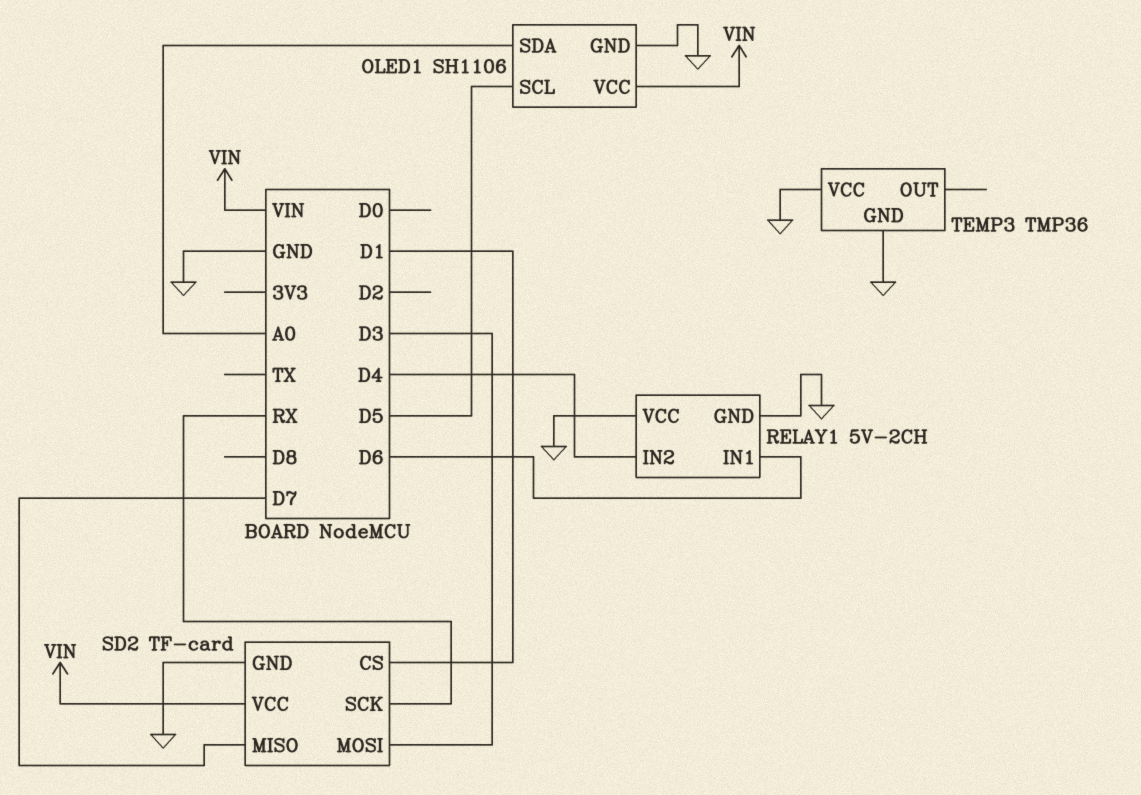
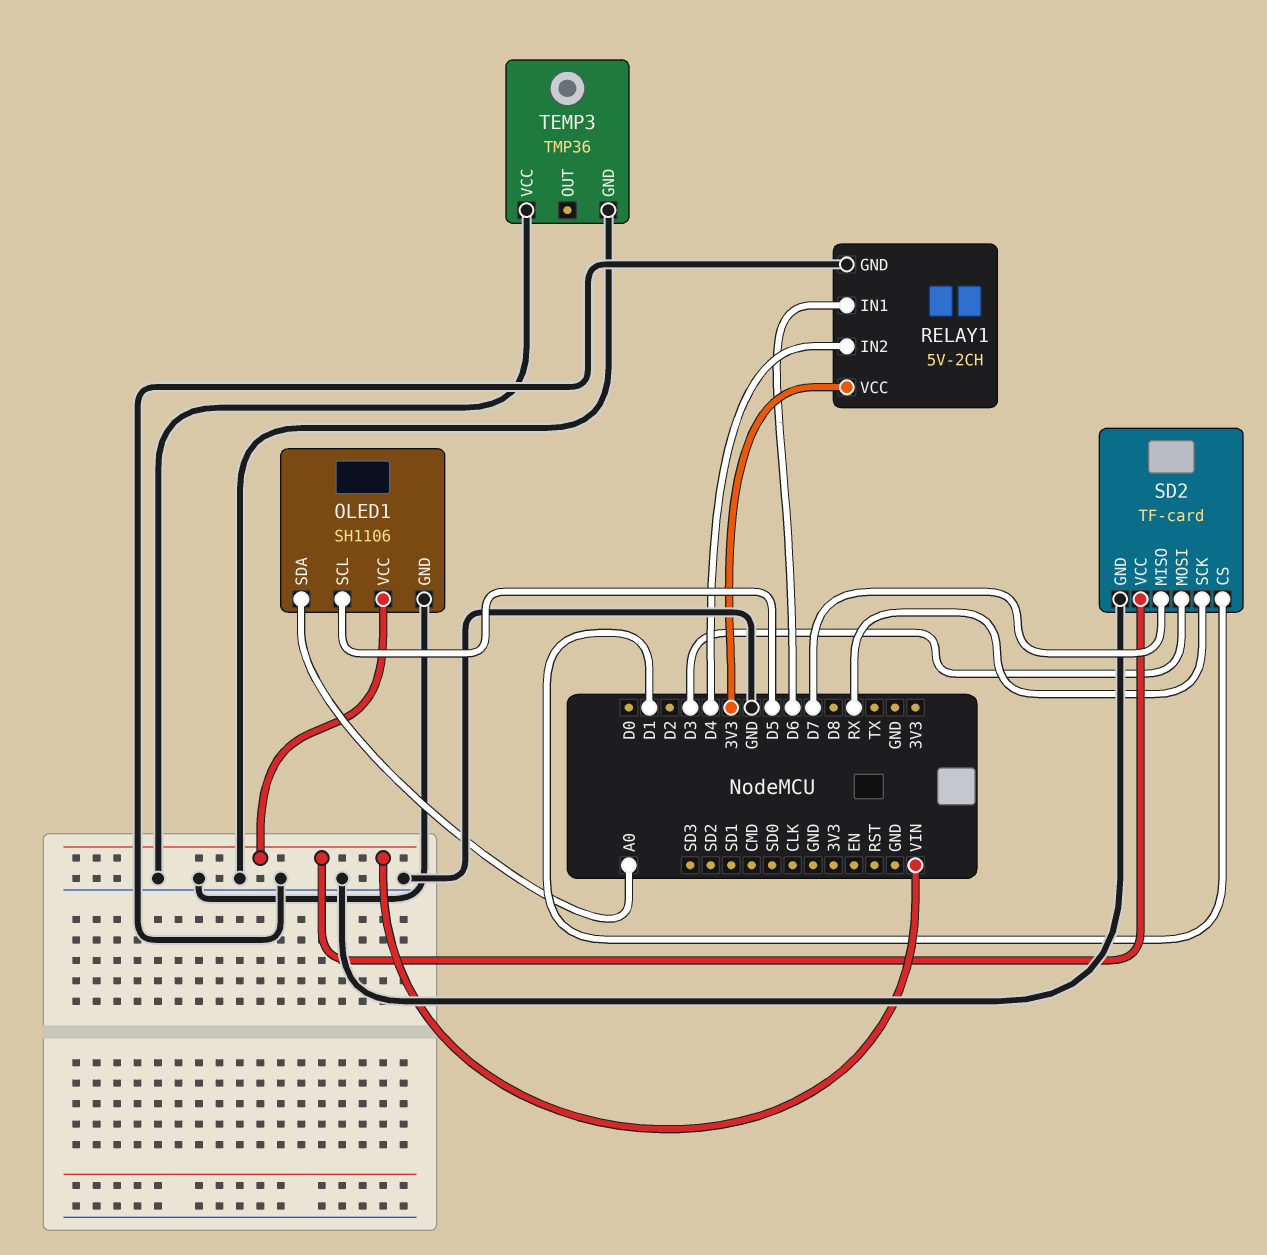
RELAY1 pin VCC: GND -> 3V3

